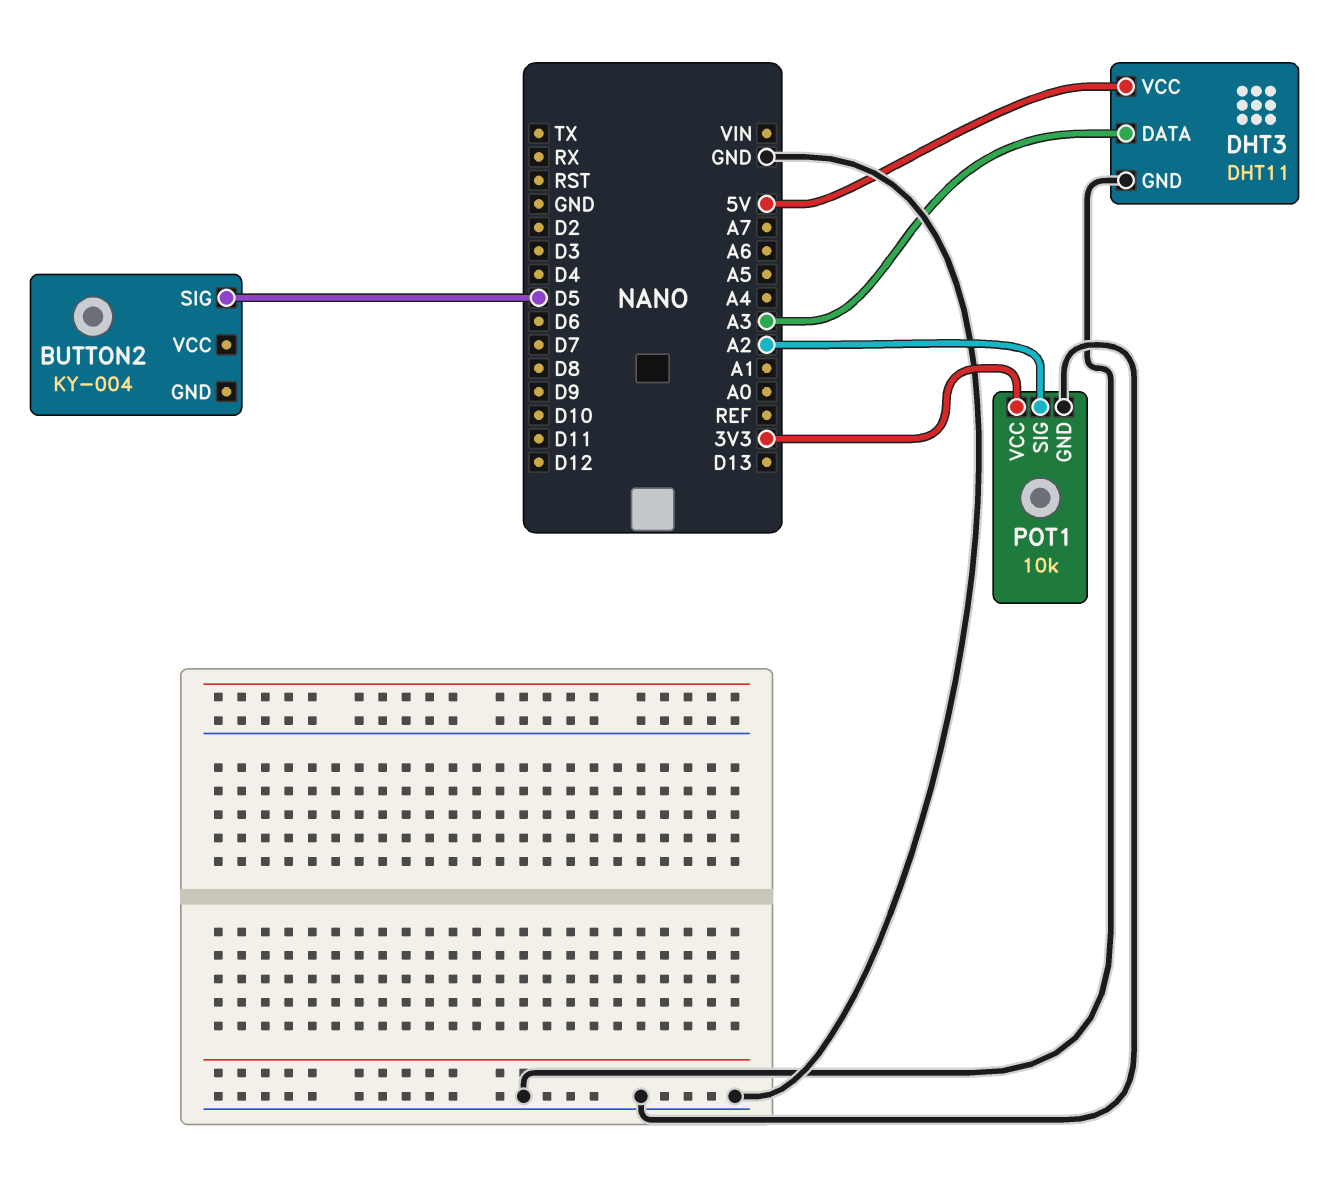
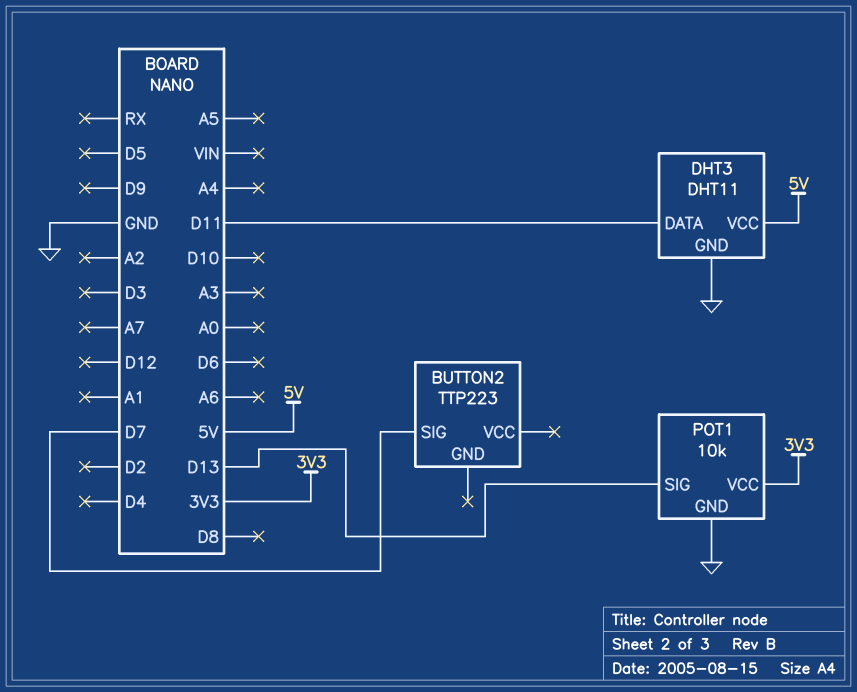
BUTTON2: KY-004 -> TTP223
BUTTON2 pin SIG: D5 -> D7
DHT3 pin DATA: A3 -> D11
POT1 pin SIG: A2 -> D13

